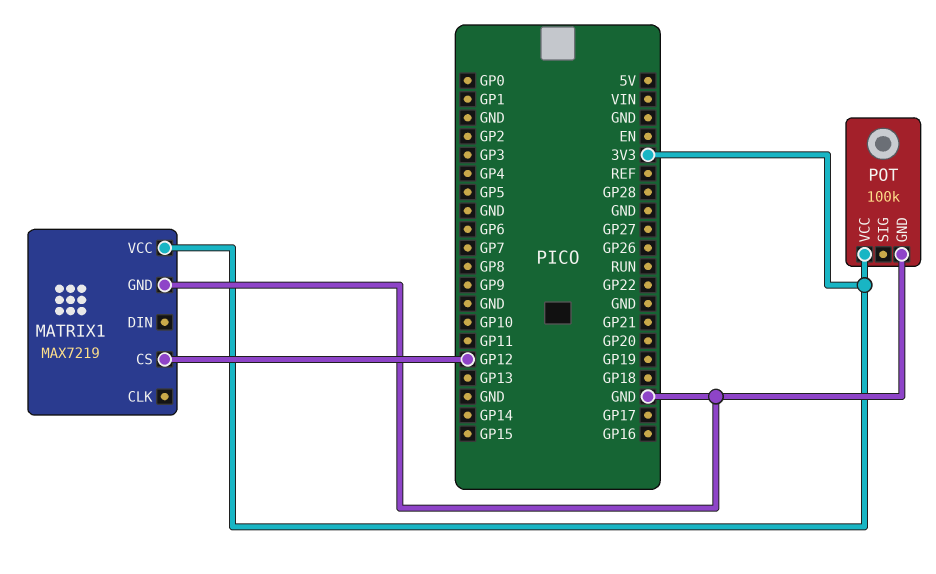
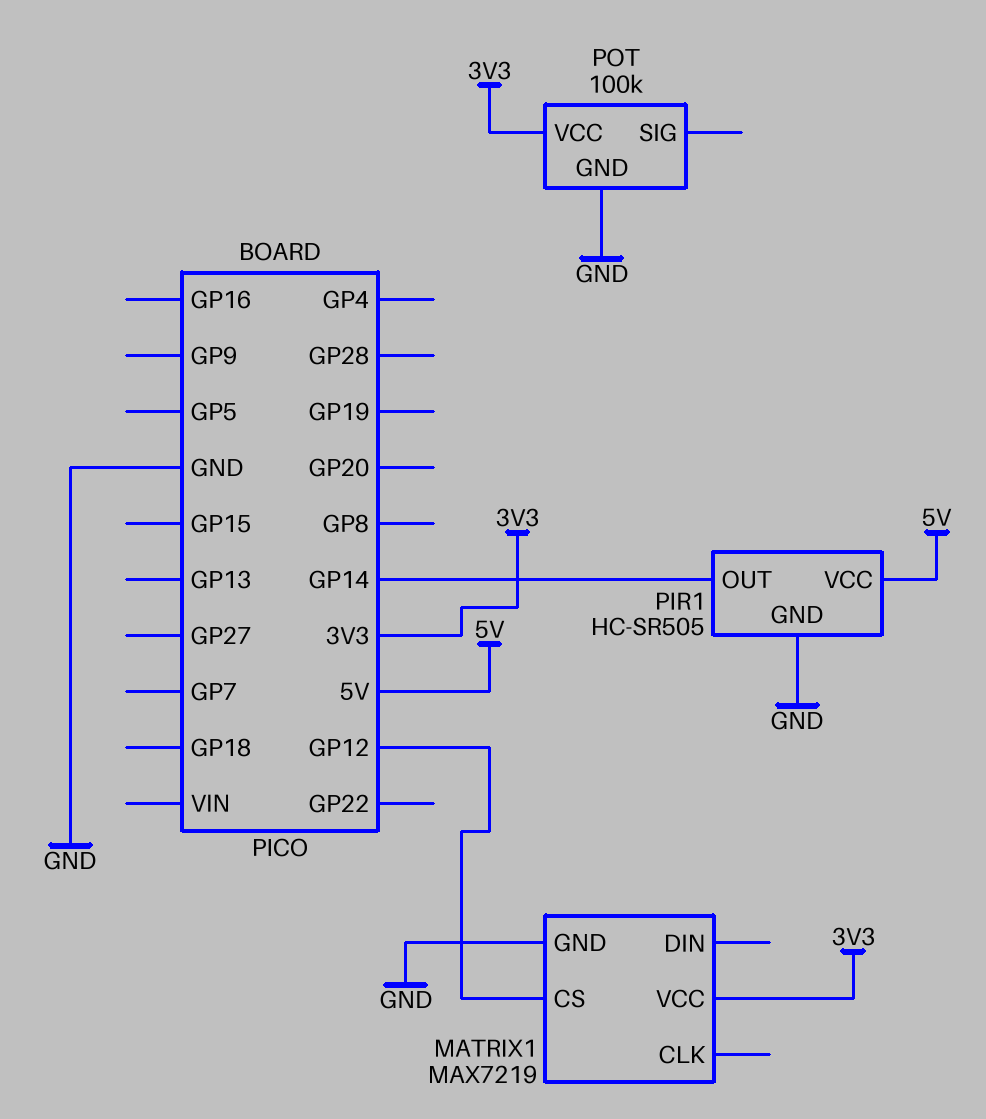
PIR1: none -> HC-SR505
PIR1 pin GND: none -> GND
PIR1 pin OUT: none -> GP14
PIR1 pin VCC: none -> 5V

